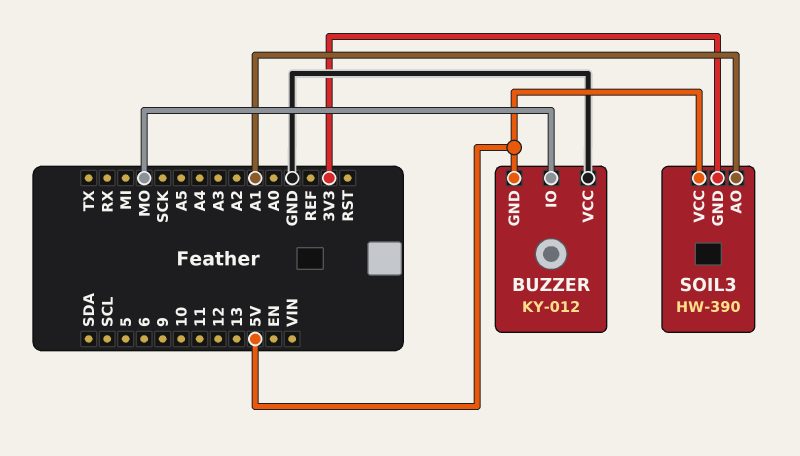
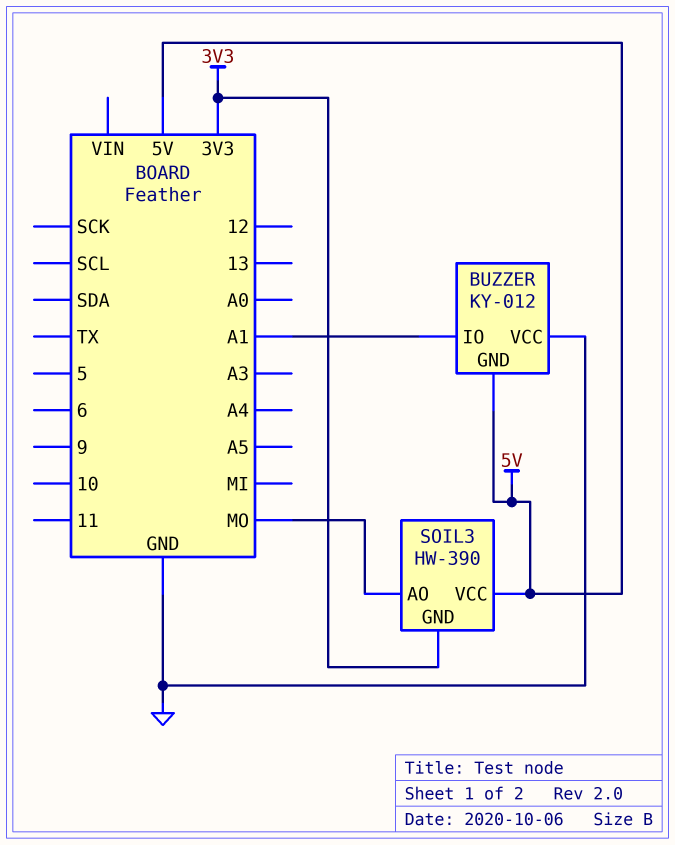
BUZZER pin IO: MO -> A1
SOIL3 pin AO: A1 -> MO

